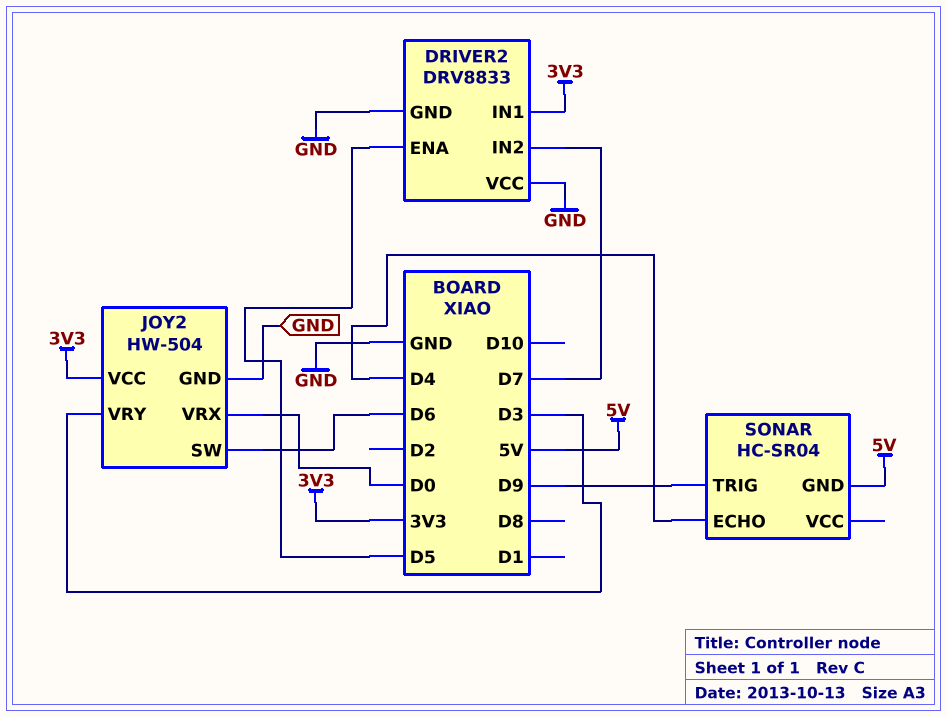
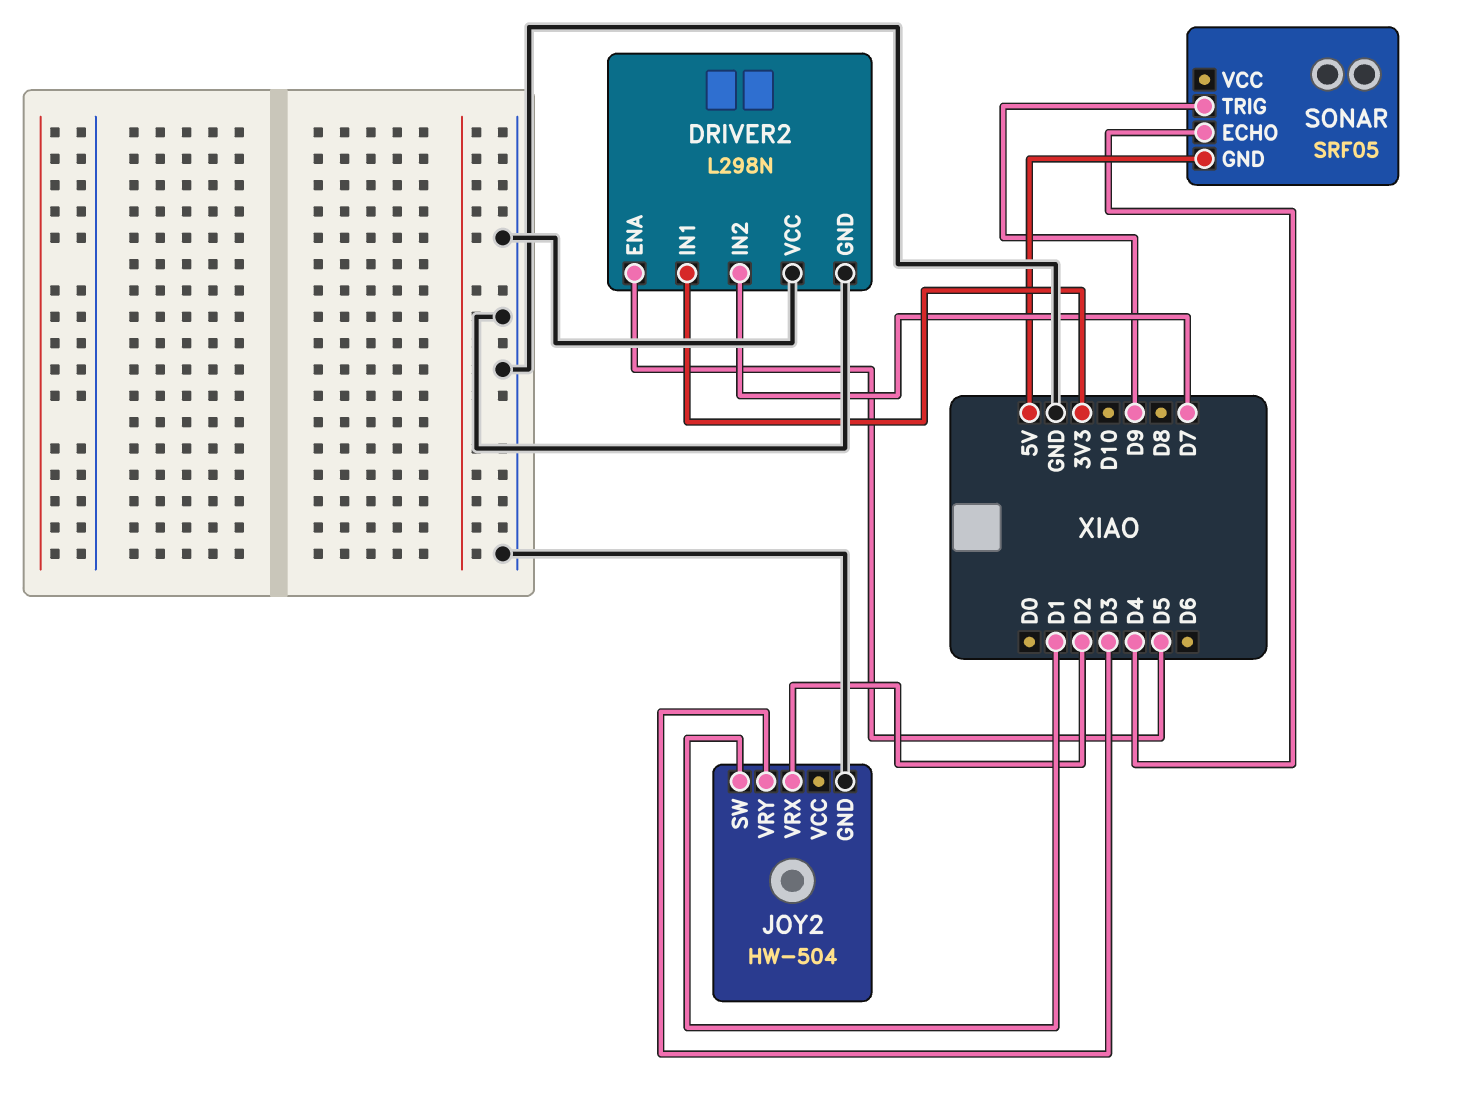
DRIVER2: DRV8833 -> L298N
JOY2 pin SW: D6 -> D1
JOY2 pin VCC: 3V3 -> none
JOY2 pin VRX: D0 -> D2
SONAR: HC-SR04 -> SRF05

